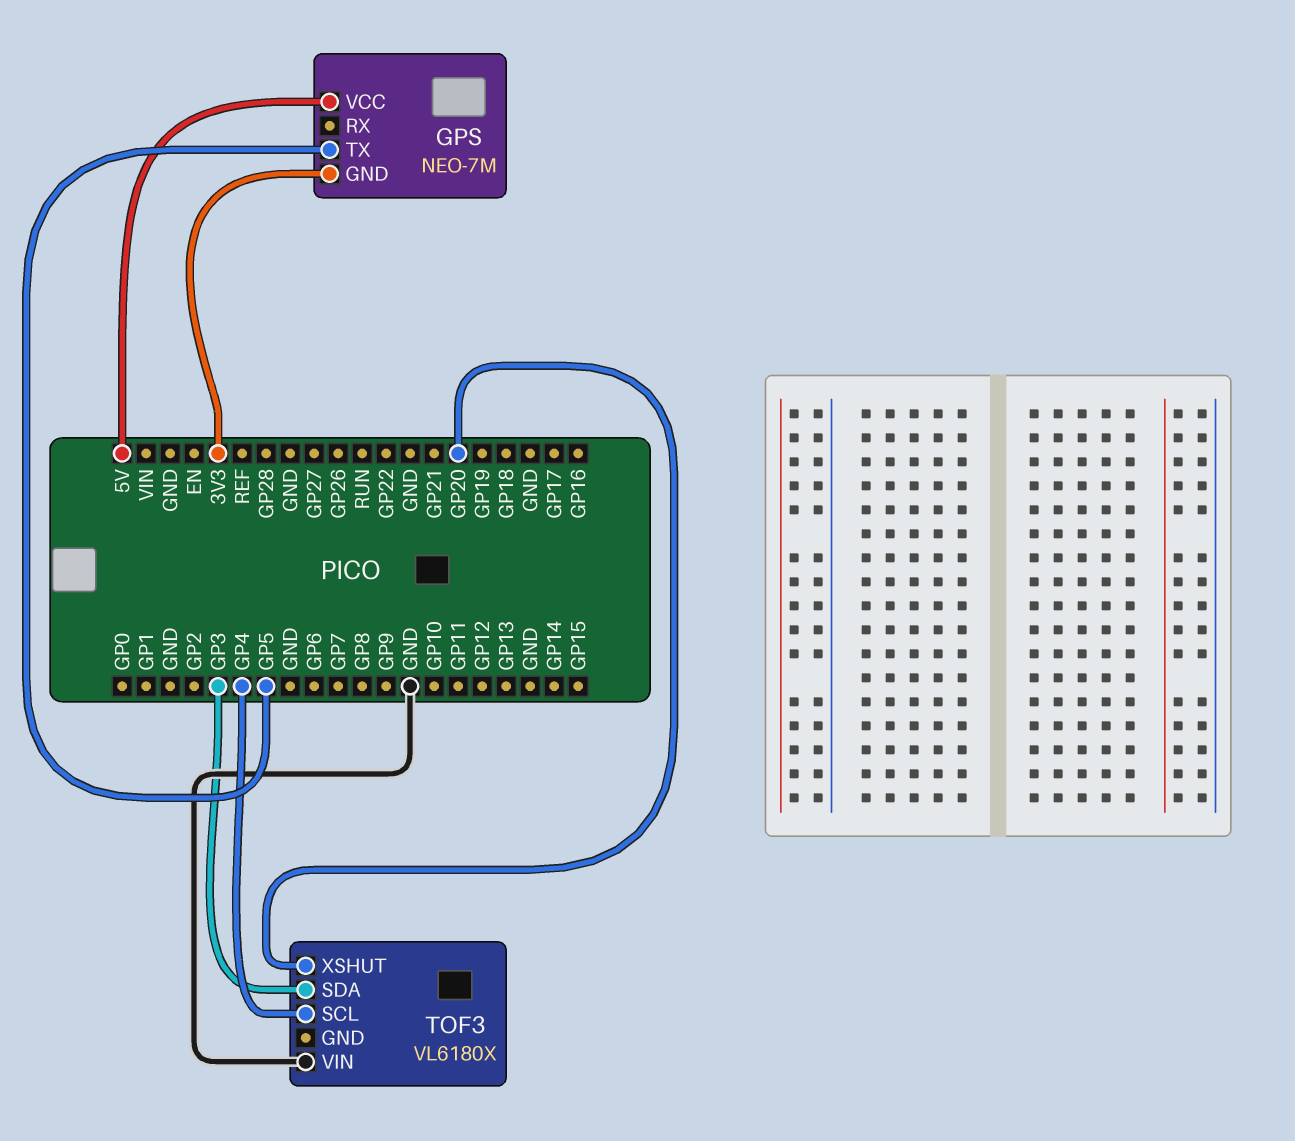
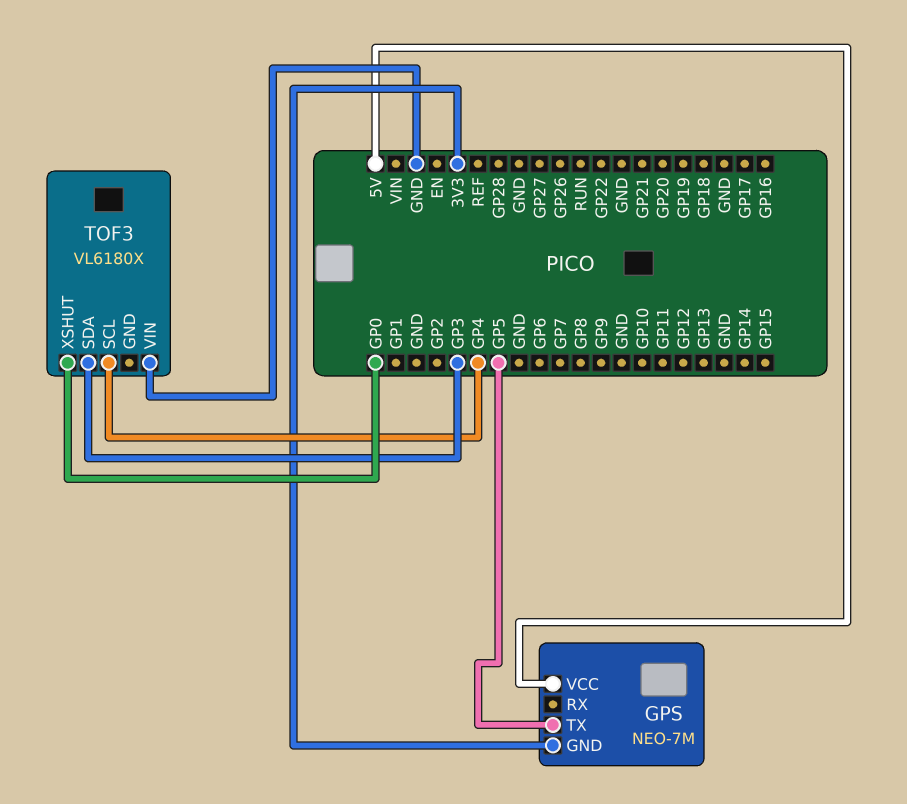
TOF3 pin XSHUT: GP20 -> GP0

